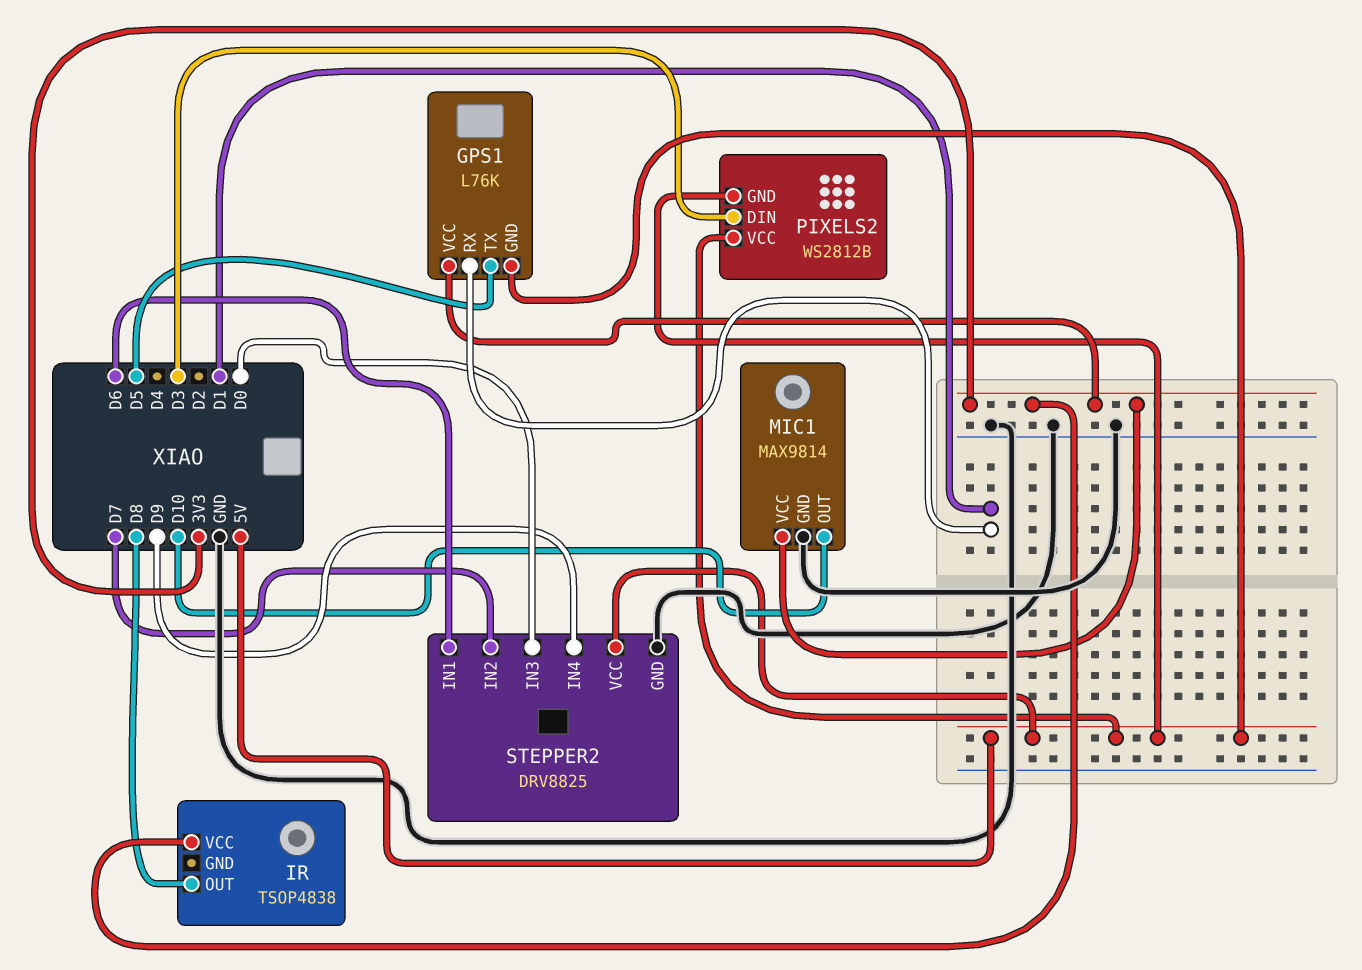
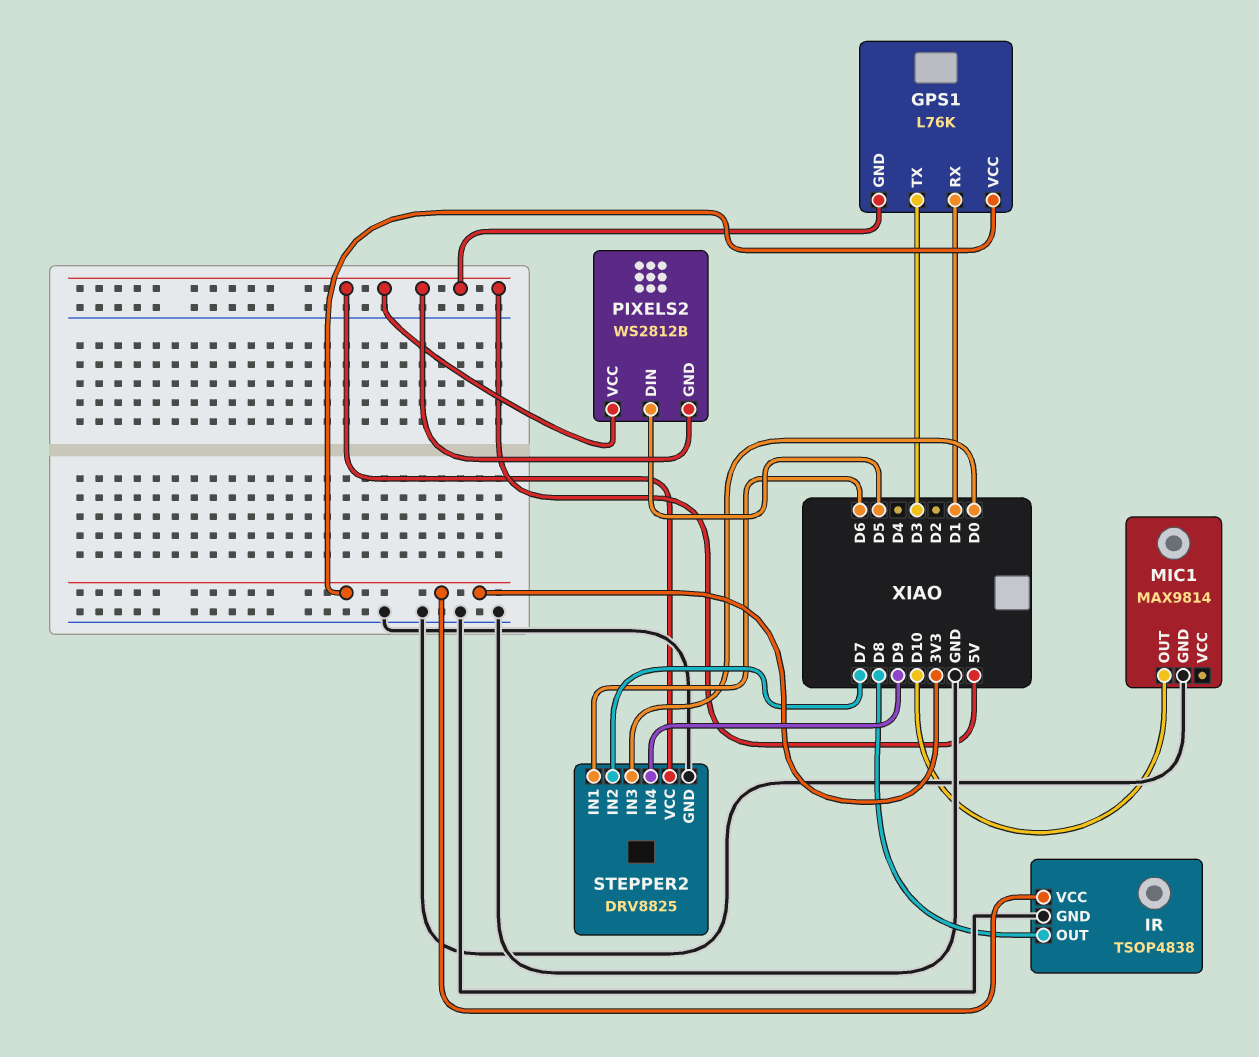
GPS1 pin TX: D5 -> D3
IR pin GND: none -> GND
MIC1 pin VCC: 3V3 -> none
PIXELS2 pin DIN: D3 -> D5

